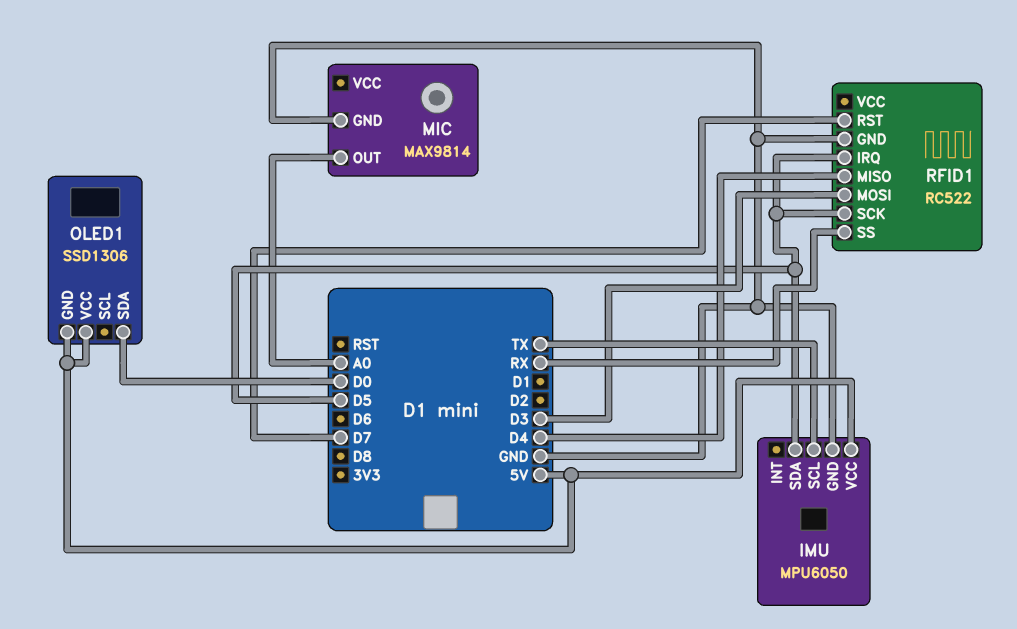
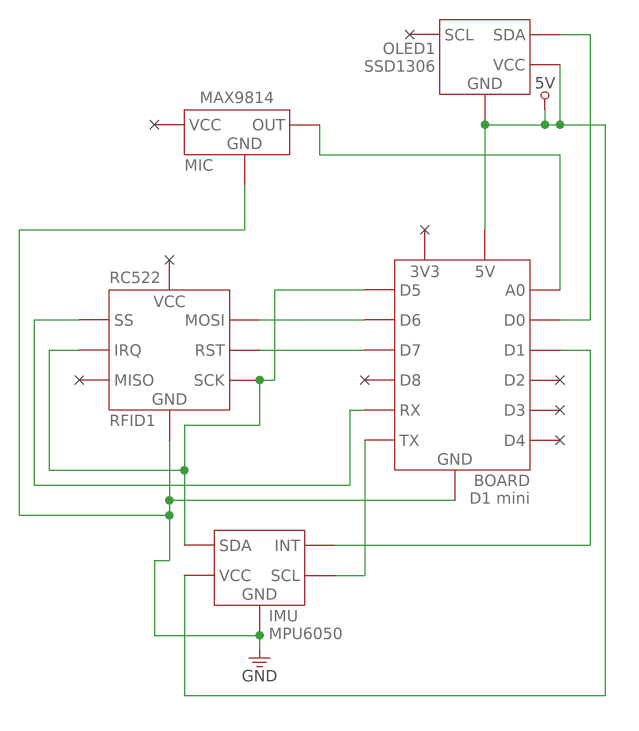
IMU pin INT: none -> D1
RFID1 pin MISO: D4 -> none
RFID1 pin MOSI: D3 -> D6

